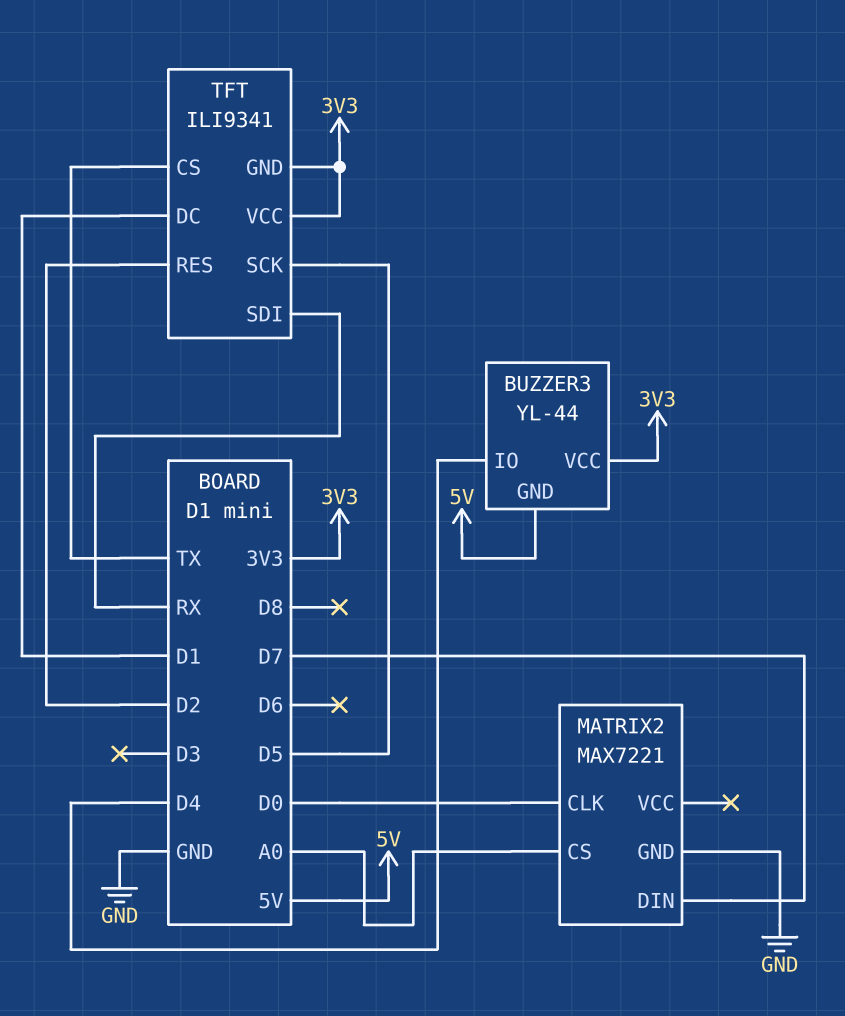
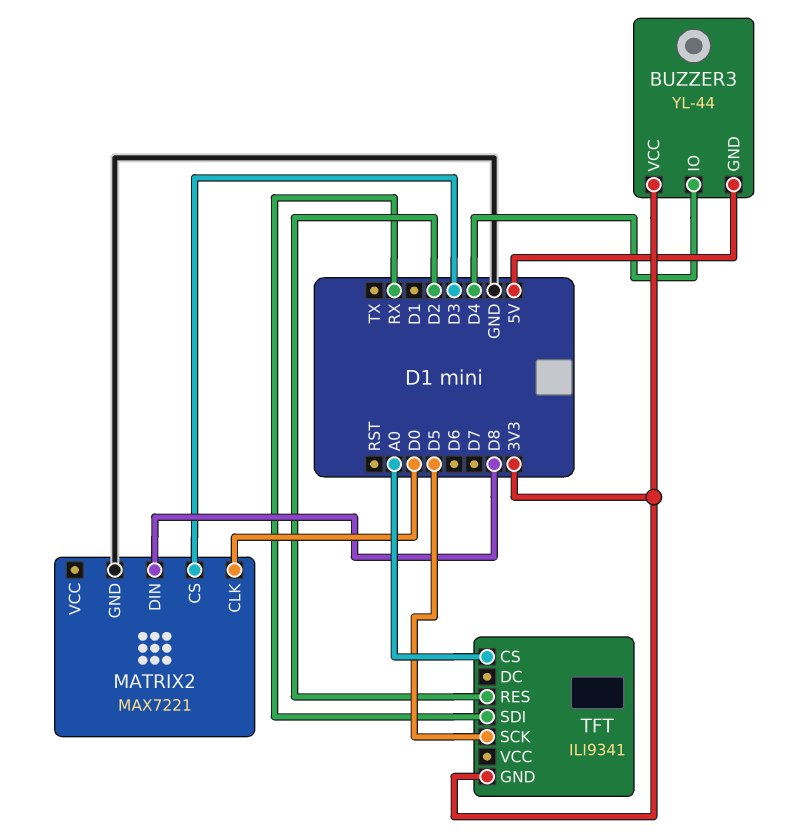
MATRIX2 pin CS: A0 -> D3
MATRIX2 pin DIN: D7 -> D8
TFT pin CS: TX -> A0
TFT pin DC: D1 -> none
TFT pin VCC: 3V3 -> none

